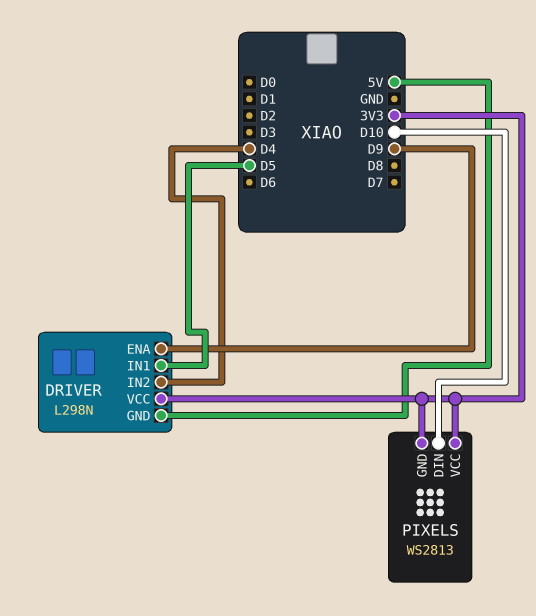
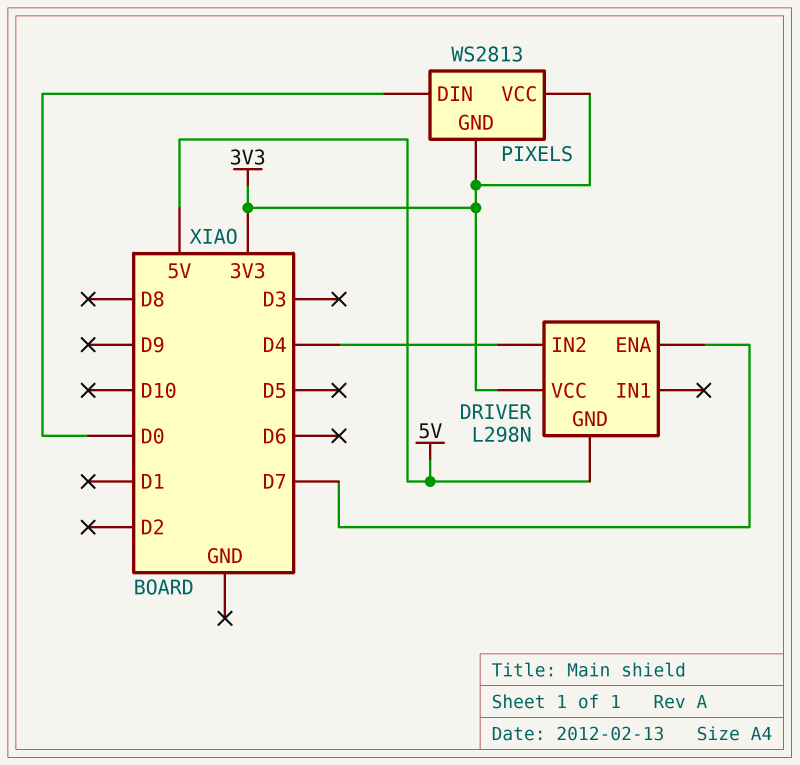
DRIVER pin ENA: D9 -> D7
DRIVER pin IN1: D5 -> none
PIXELS pin DIN: D10 -> D0

